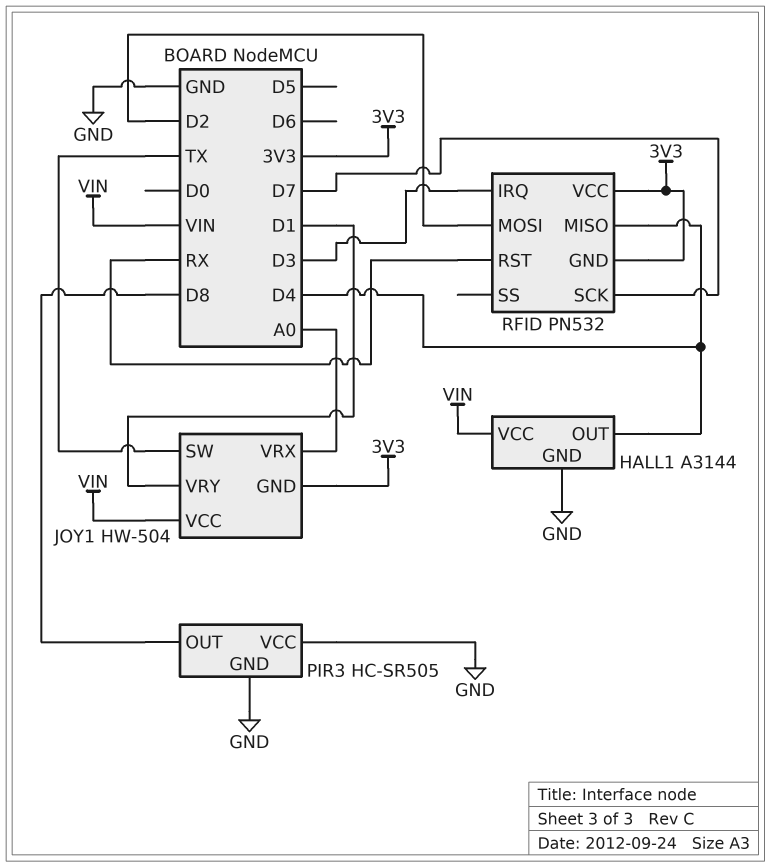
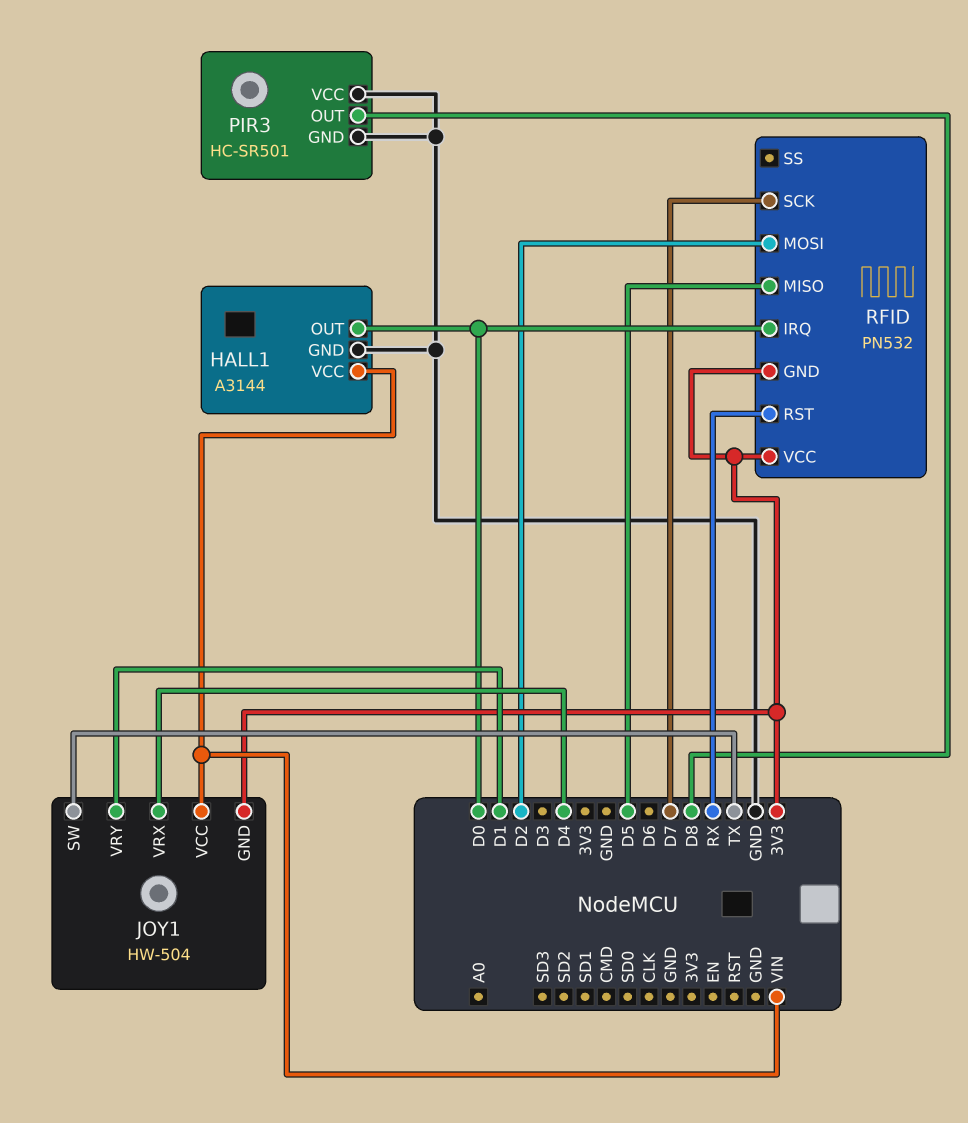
HALL1 pin OUT: D4 -> D0
JOY1 pin VRX: A0 -> D4
PIR3: HC-SR505 -> HC-SR501
RFID pin IRQ: D3 -> D0
RFID pin MISO: D4 -> D5

